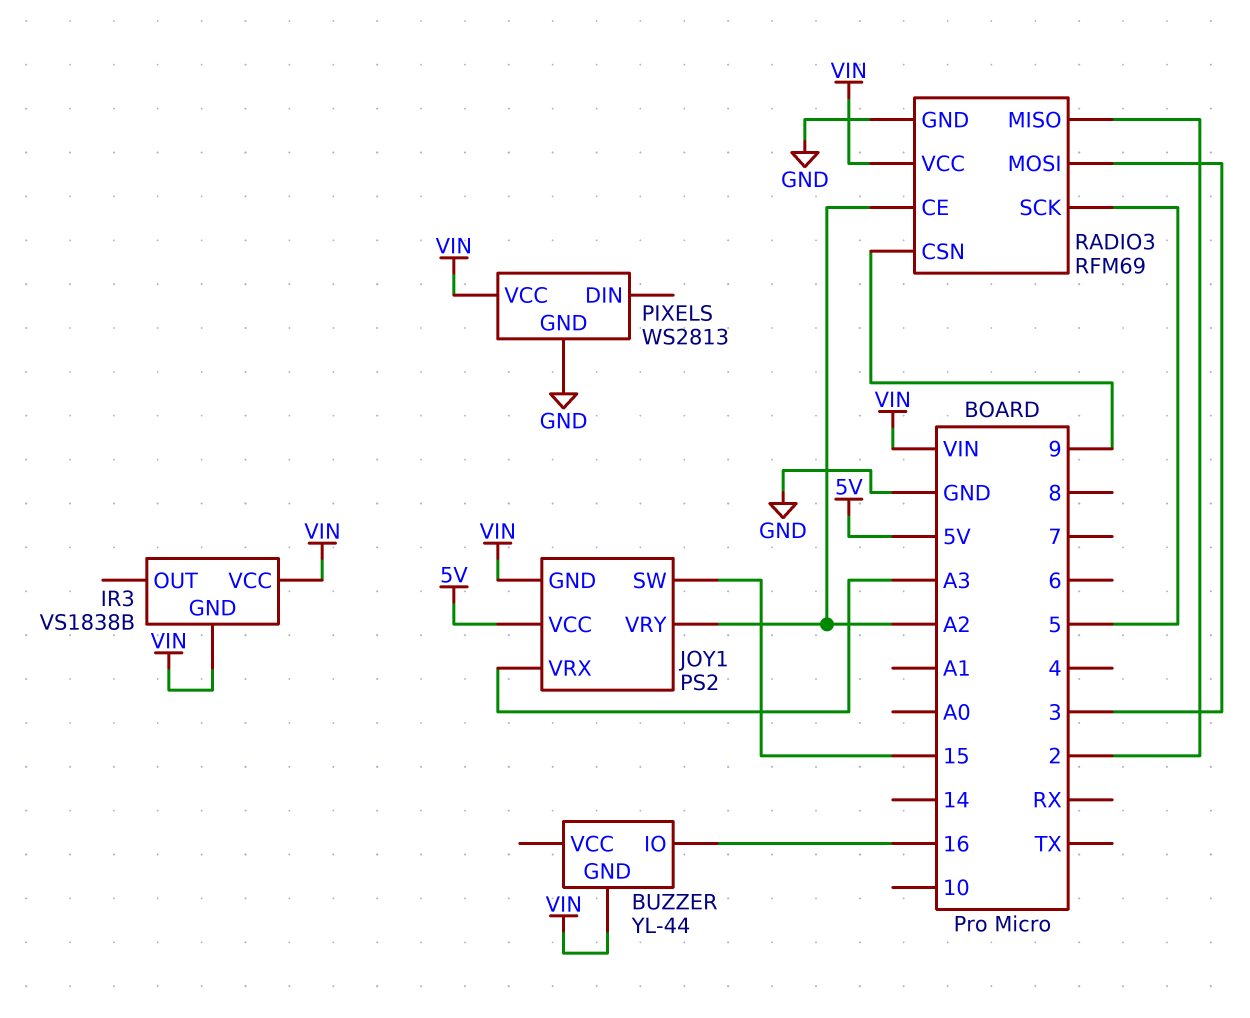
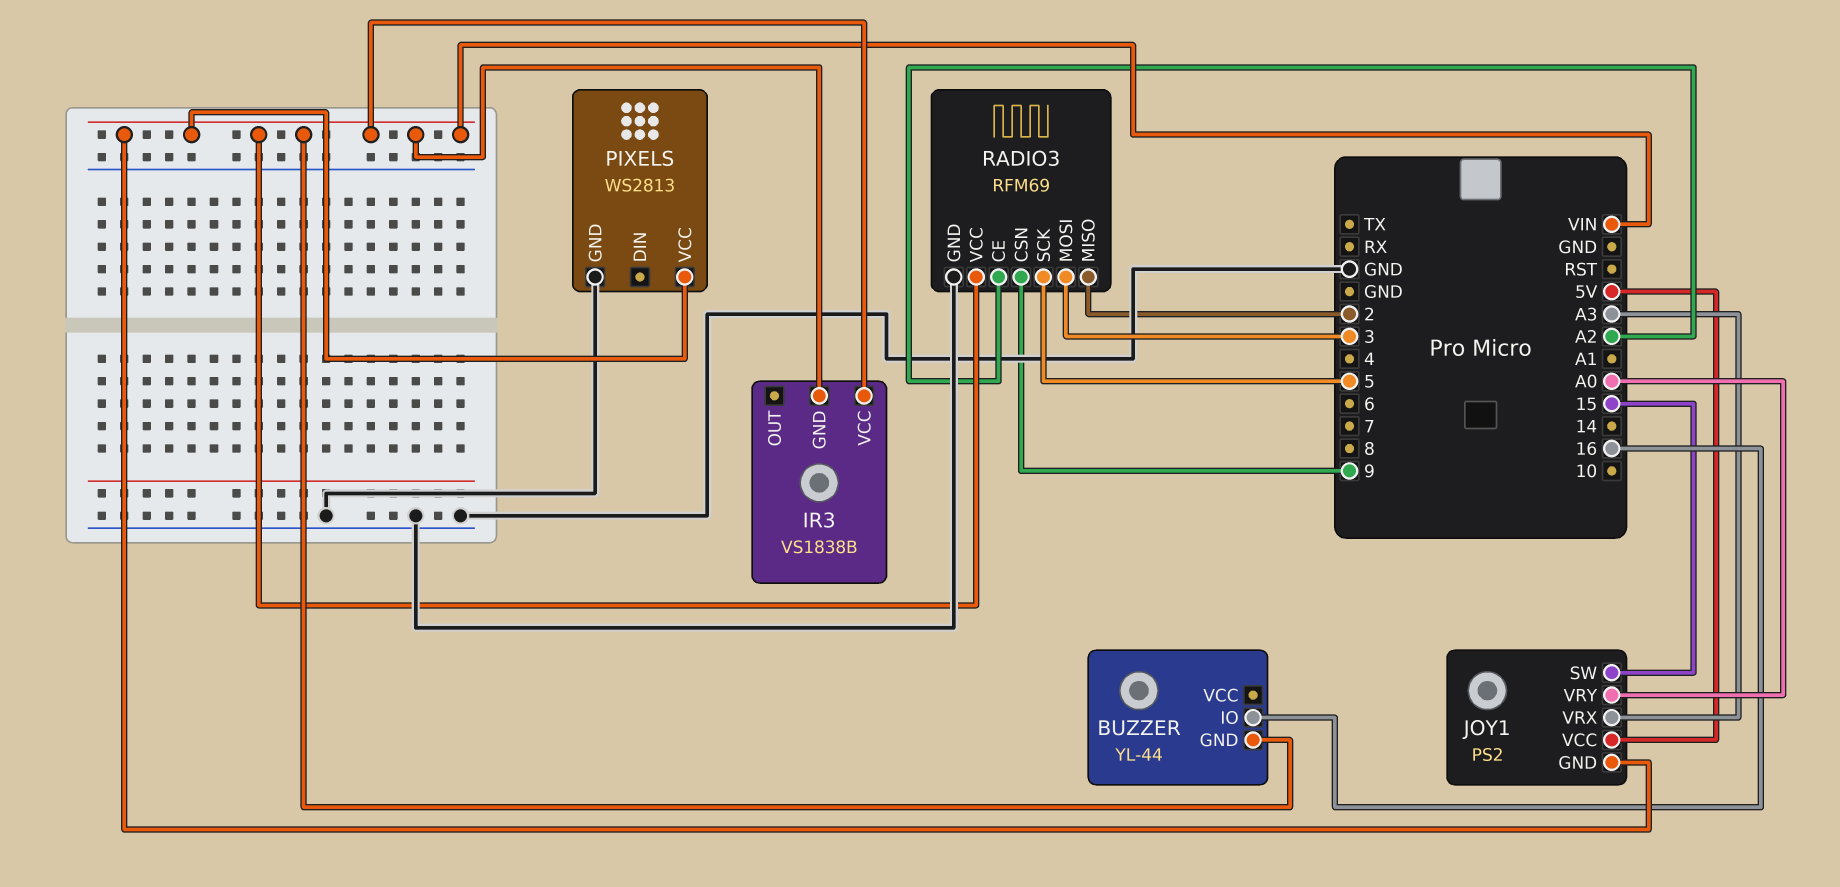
JOY1 pin VRY: A2 -> A0

